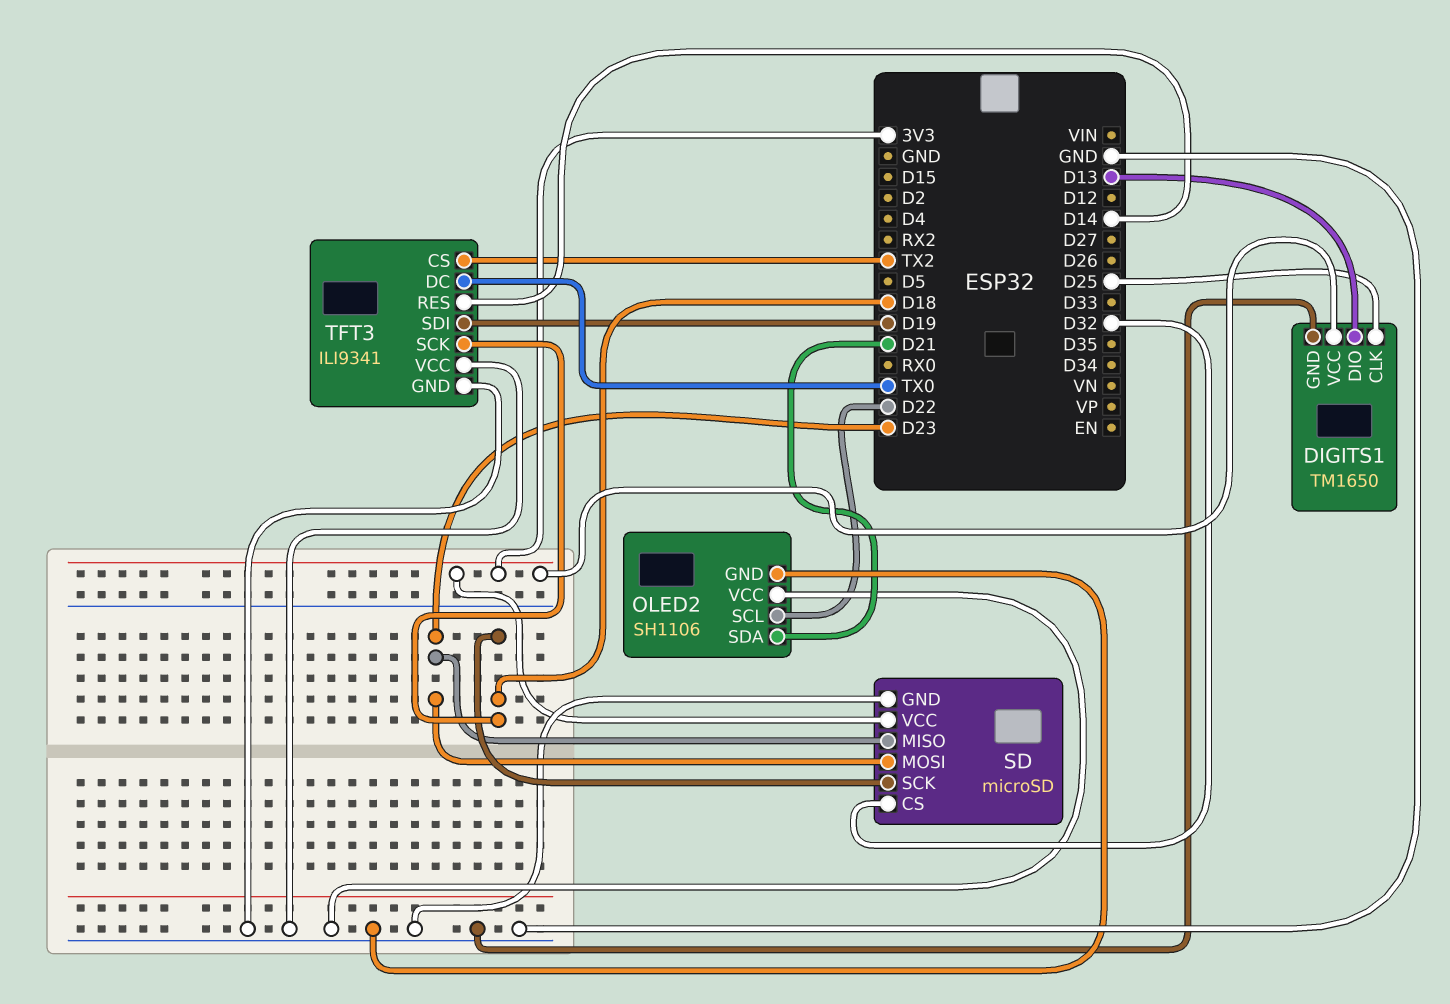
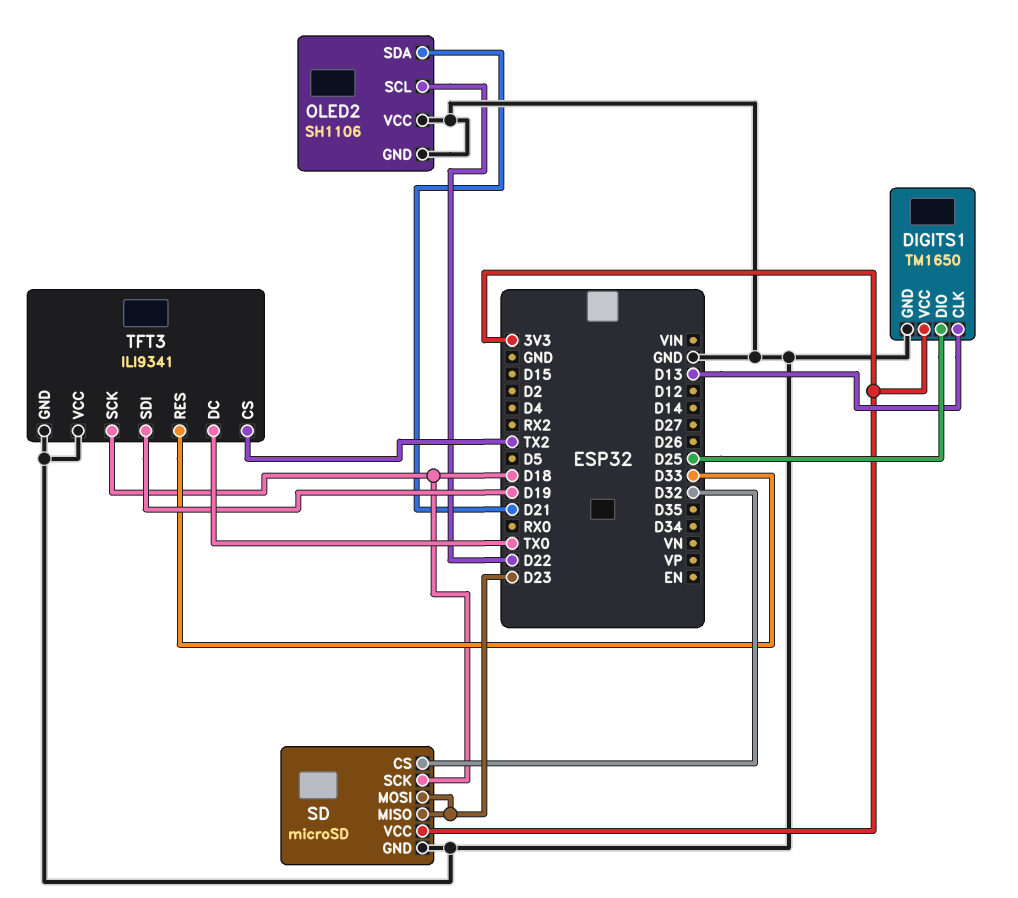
DIGITS1 pin CLK: D25 -> D13
DIGITS1 pin DIO: D13 -> D25
TFT3 pin RES: D14 -> D33

